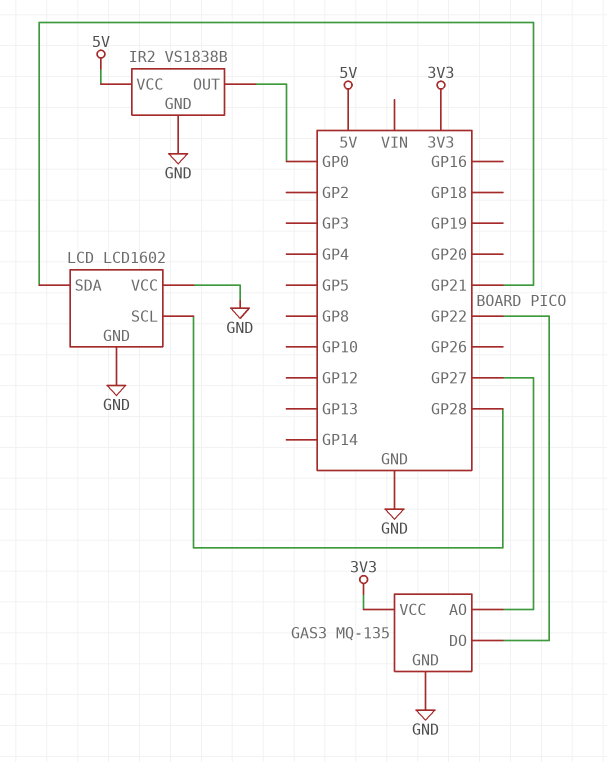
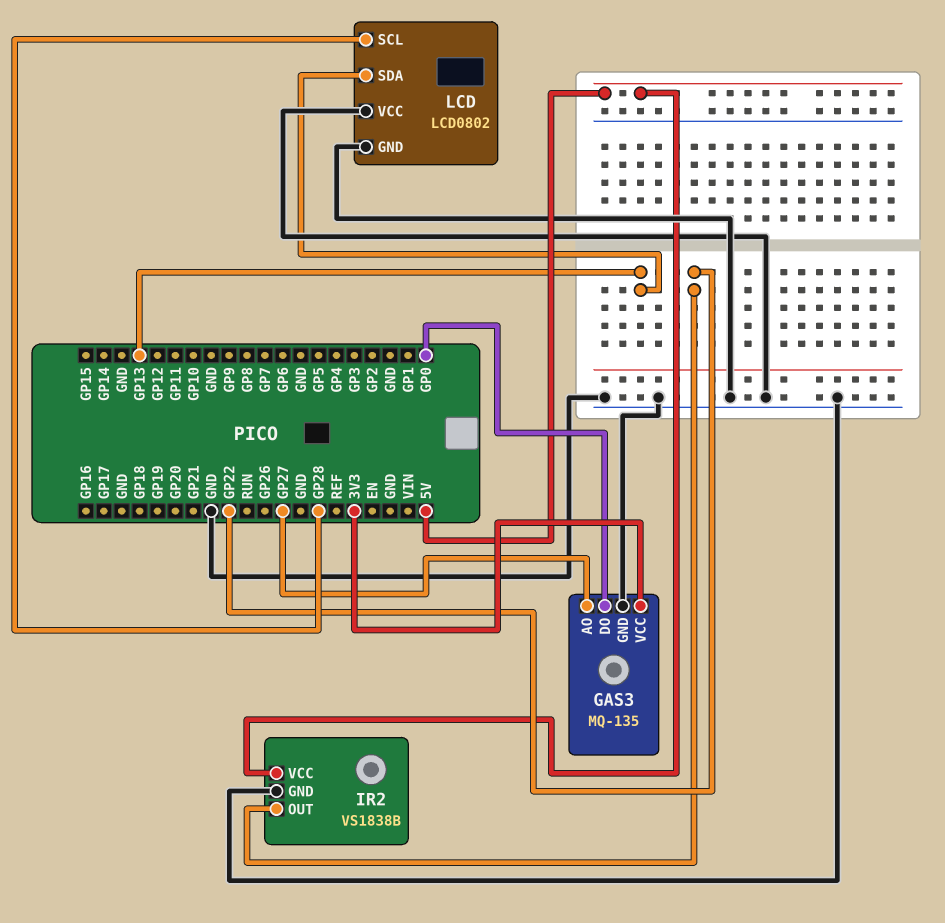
GAS3 pin DO: GP22 -> GP0
IR2 pin OUT: GP0 -> GP22
LCD: LCD1602 -> LCD0802
LCD pin SDA: GP21 -> GP13

